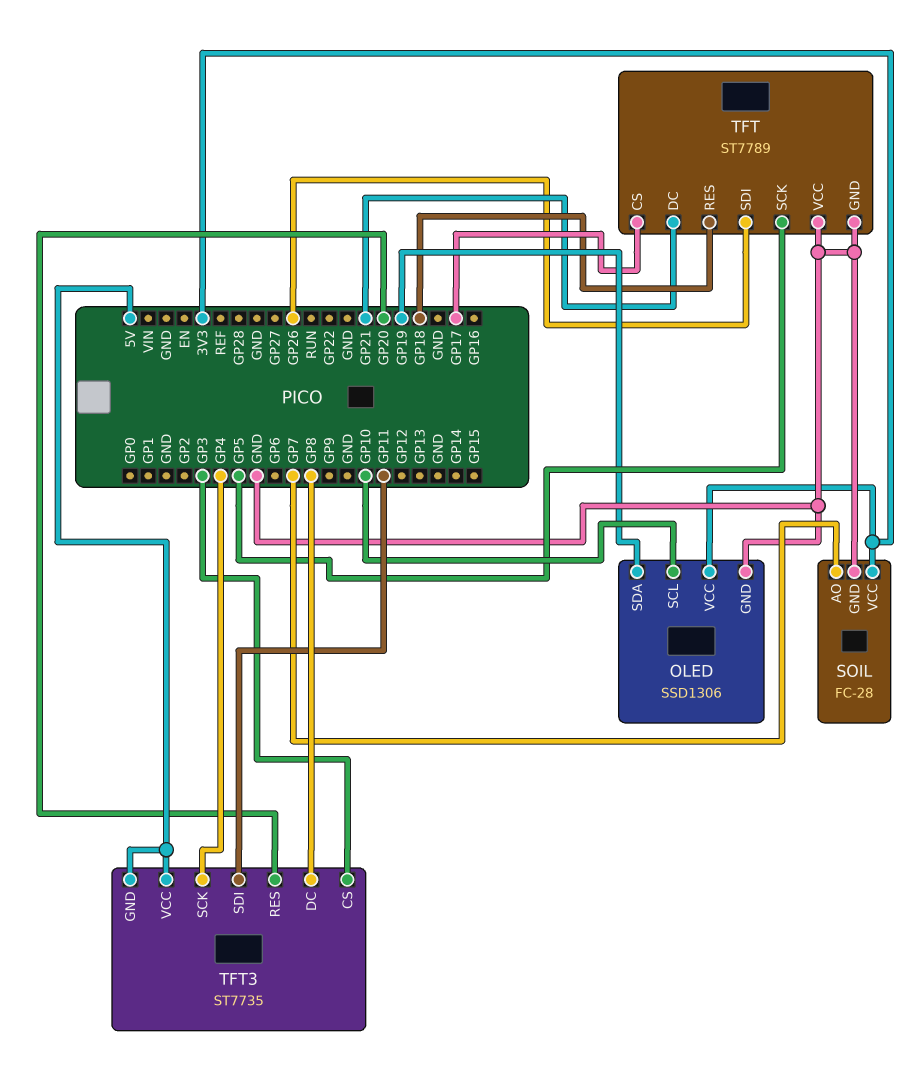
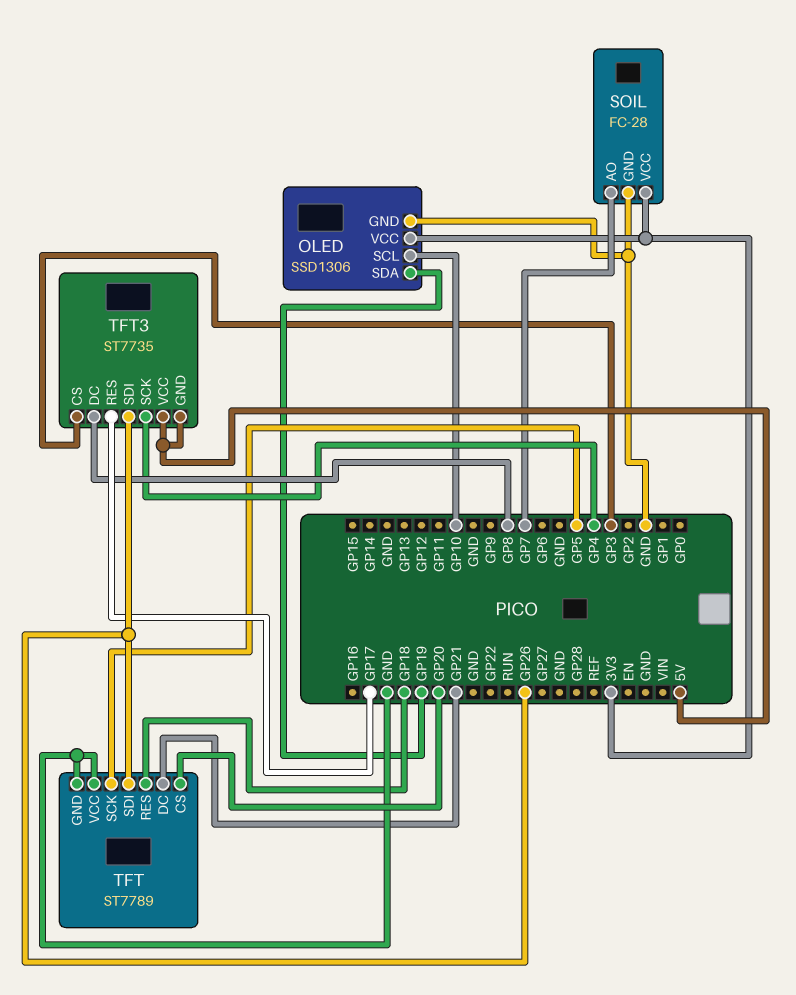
TFT pin CS: GP17 -> GP20
TFT3 pin RES: GP20 -> GP17
TFT3 pin SDI: GP11 -> GP26

